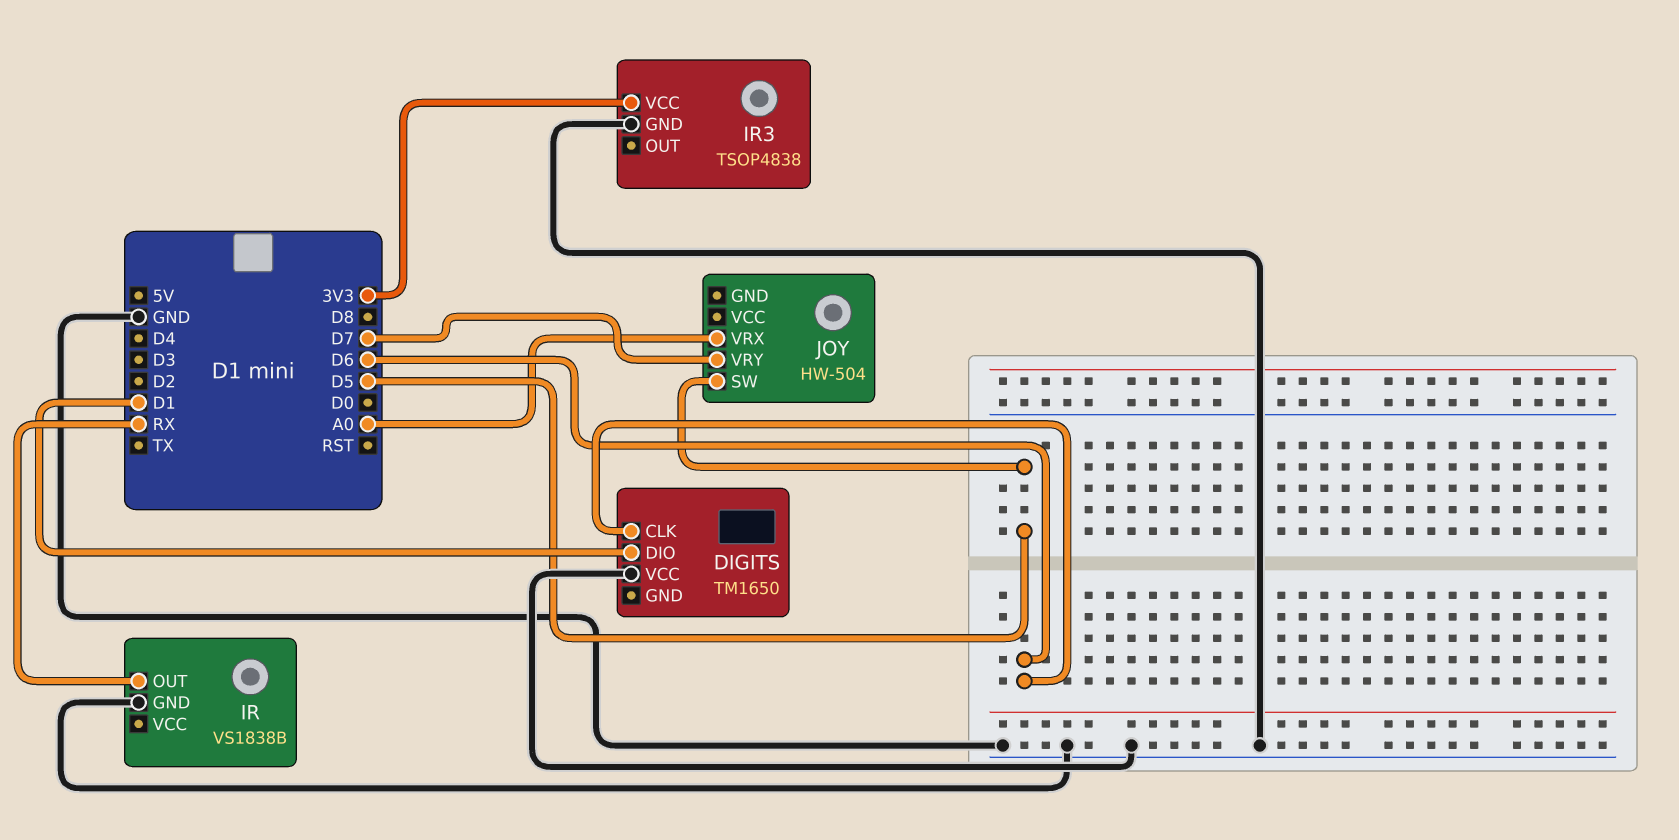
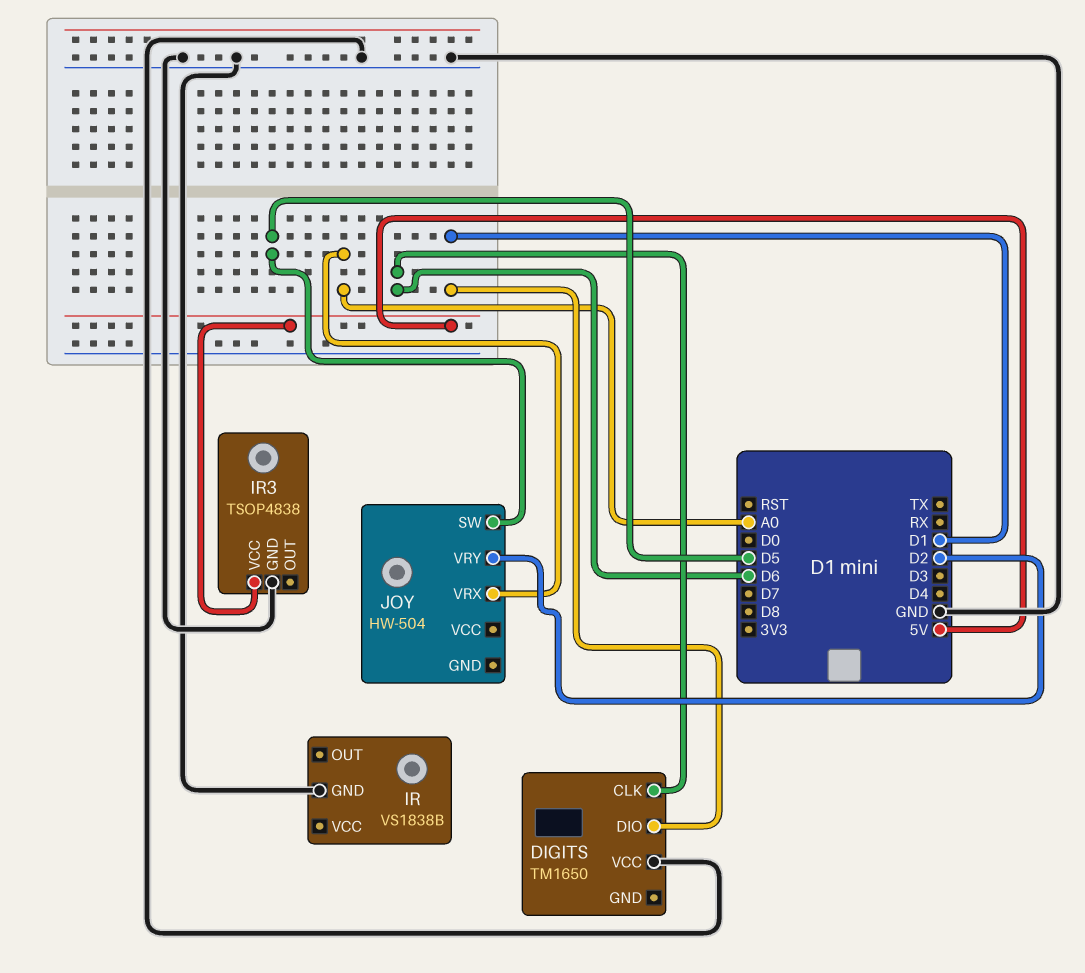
IR pin OUT: RX -> none
IR3 pin VCC: 3V3 -> 5V
JOY pin VRY: D7 -> D2

